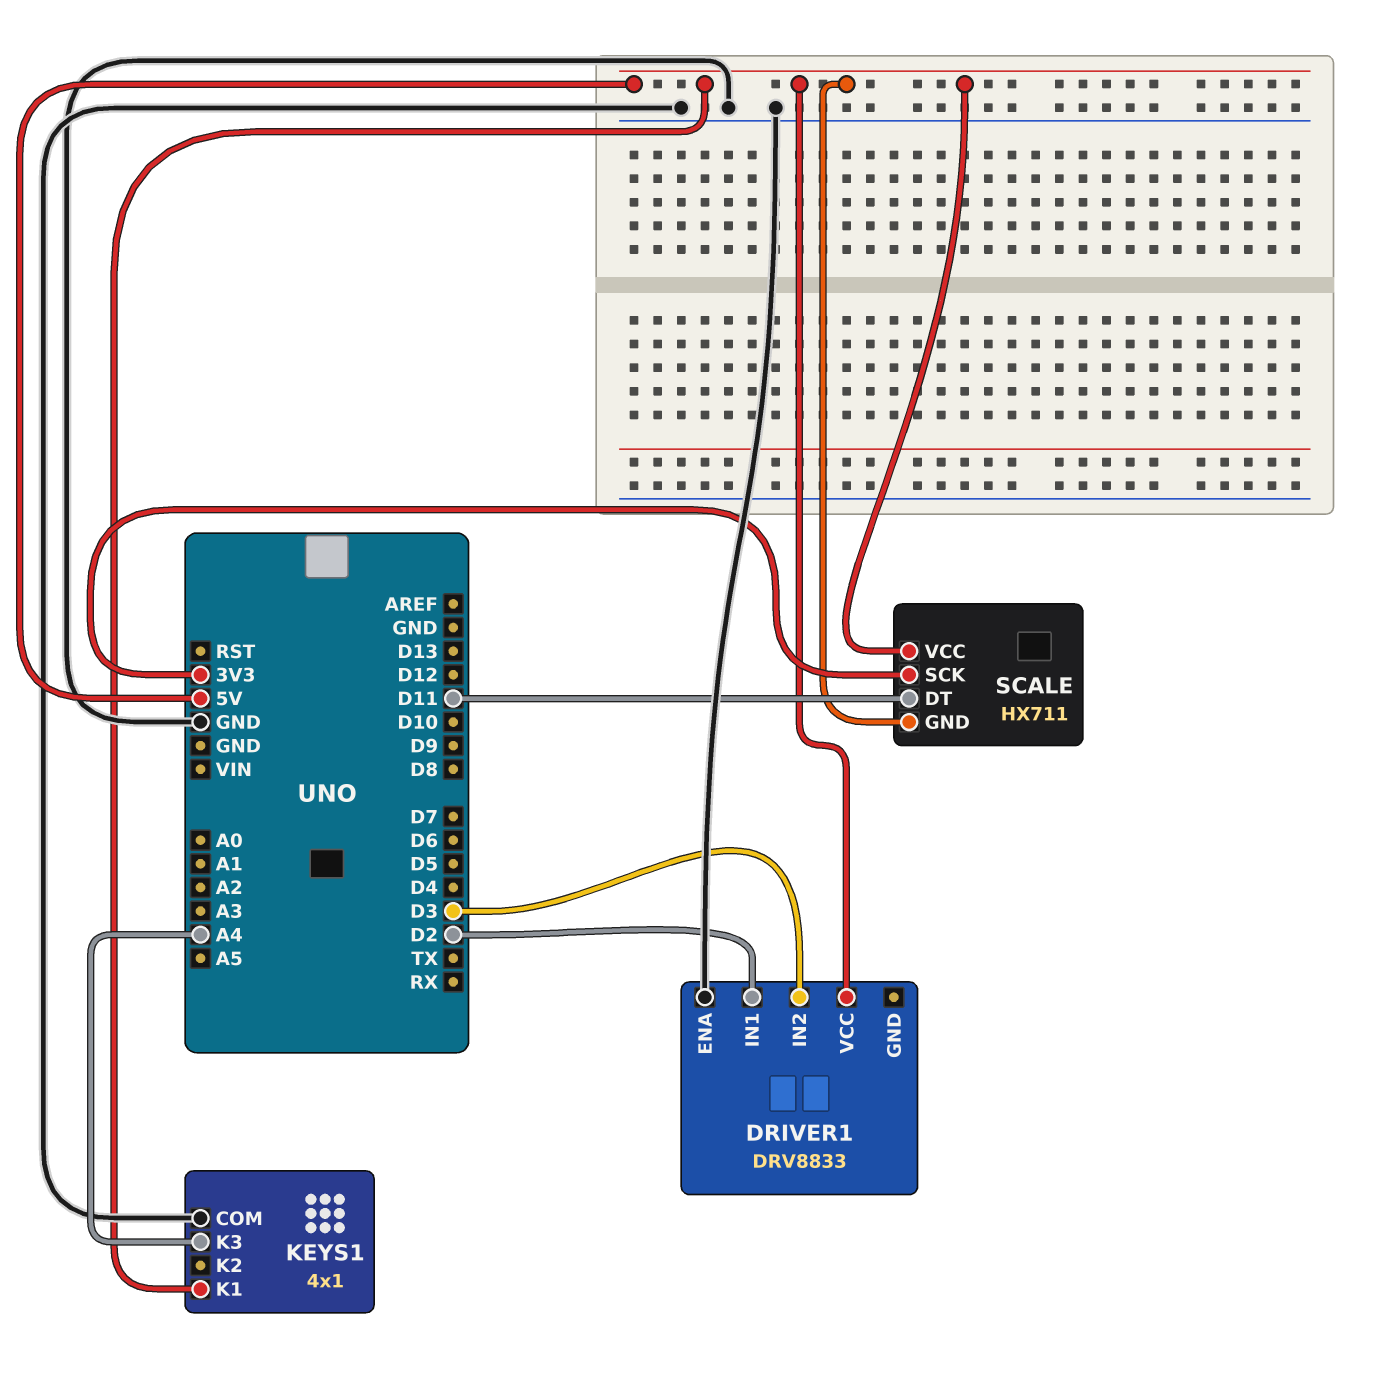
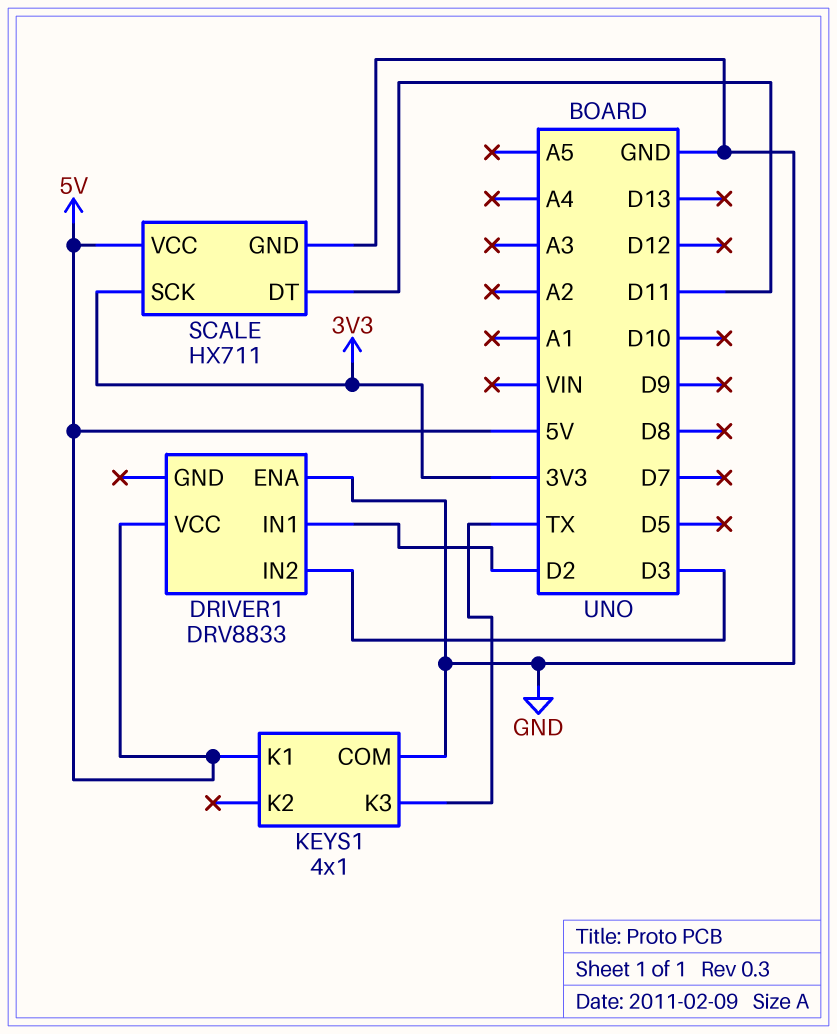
KEYS1 pin K3: A4 -> TX
SCALE pin GND: 5V -> GND

